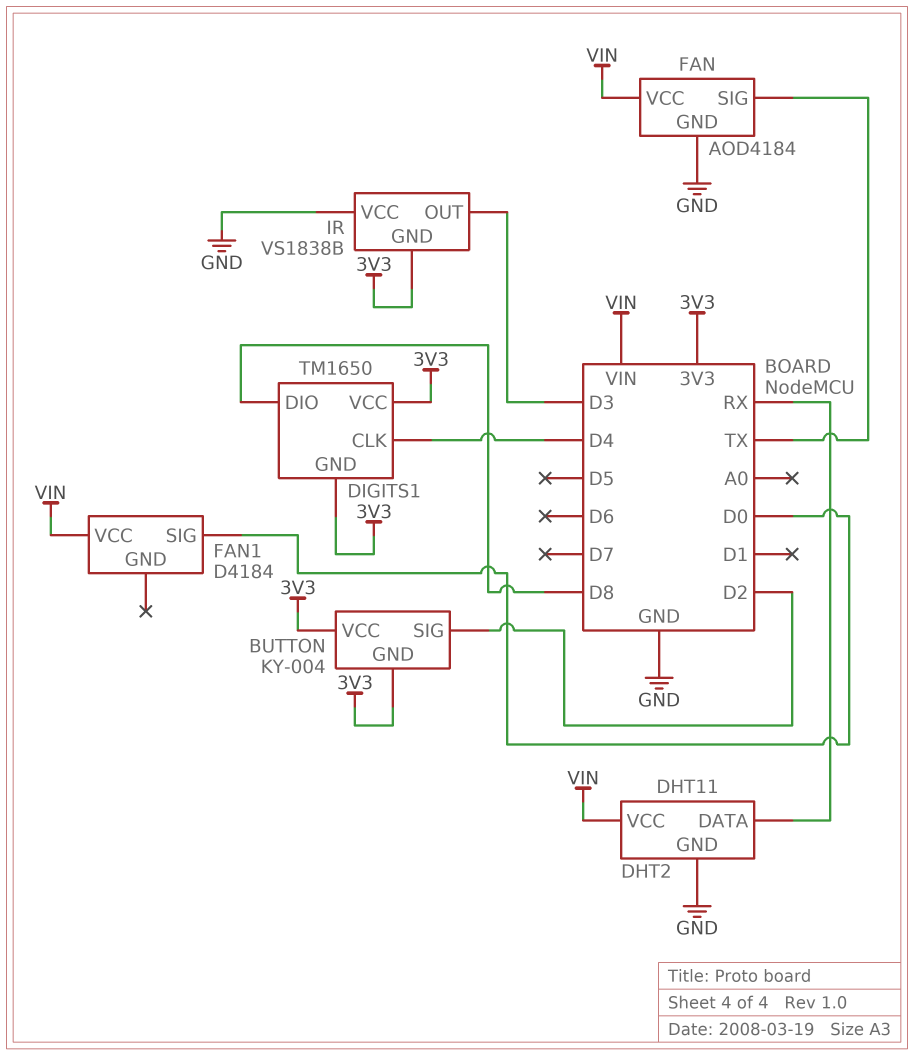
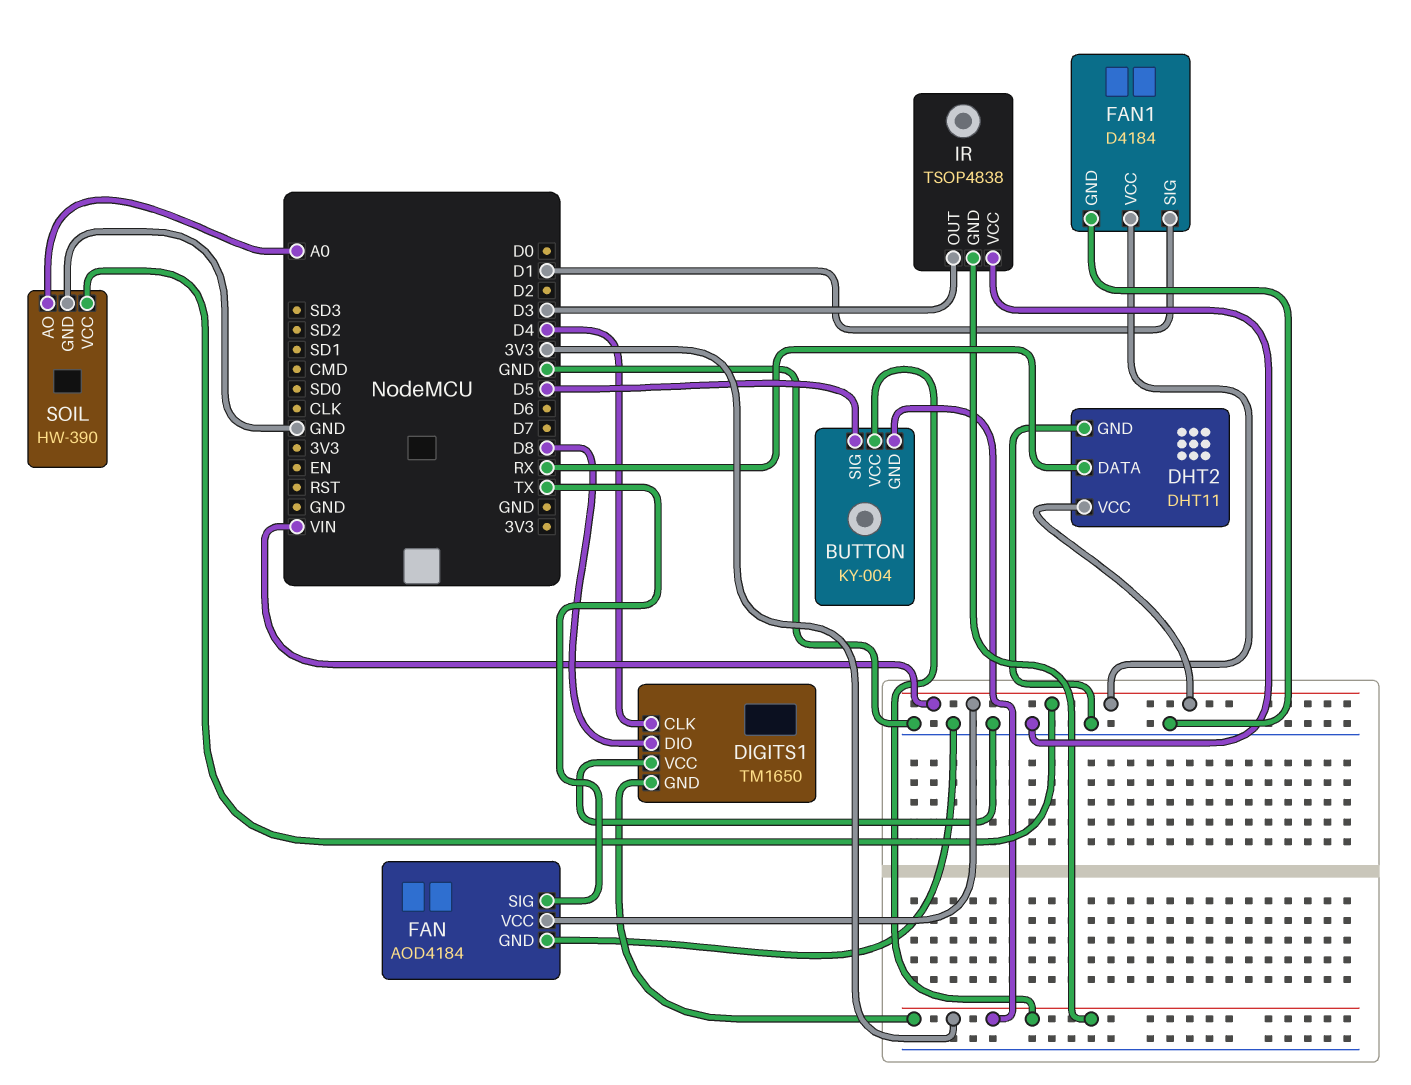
BUTTON pin SIG: D2 -> D5
DIGITS1 pin VCC: 3V3 -> GND
FAN1 pin GND: none -> GND
FAN1 pin SIG: D0 -> D1
IR: VS1838B -> TSOP4838
SOIL: none -> HW-390
SOIL pin AO: none -> A0
SOIL pin GND: none -> GND
SOIL pin VCC: none -> VIN

